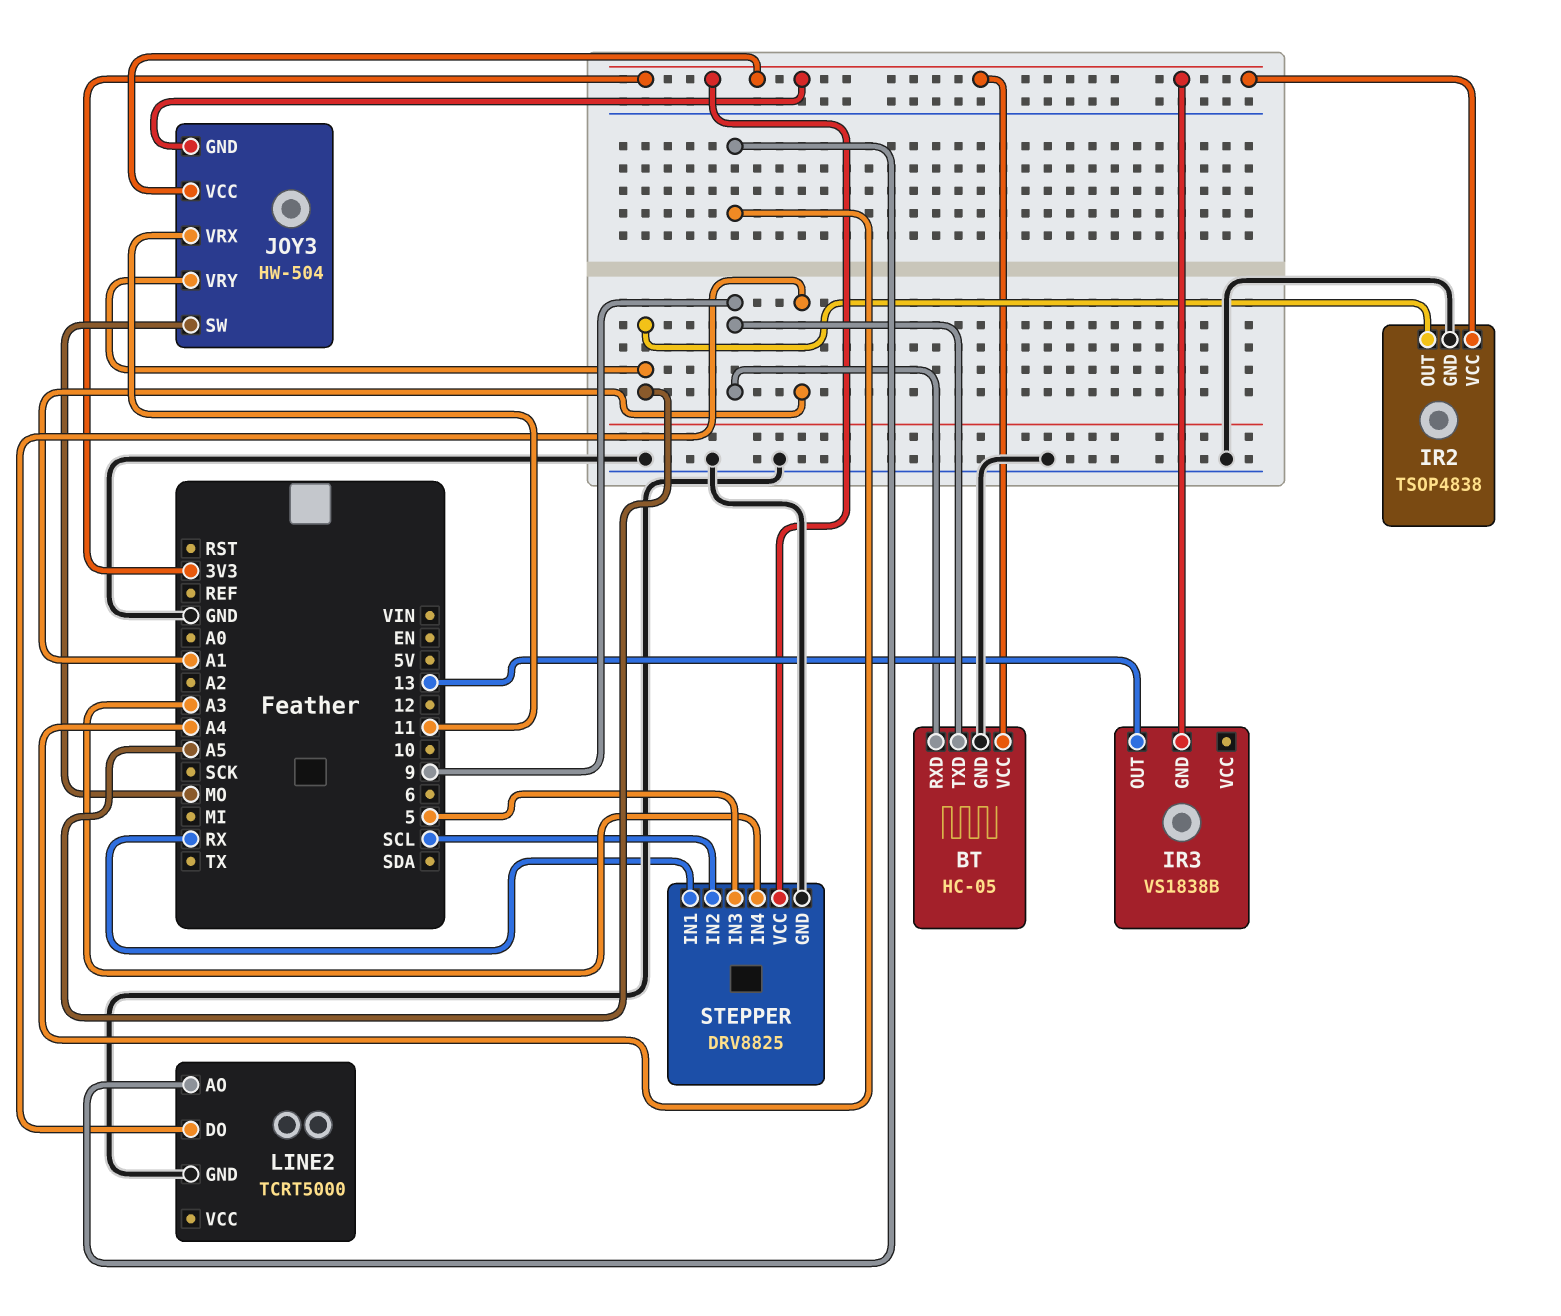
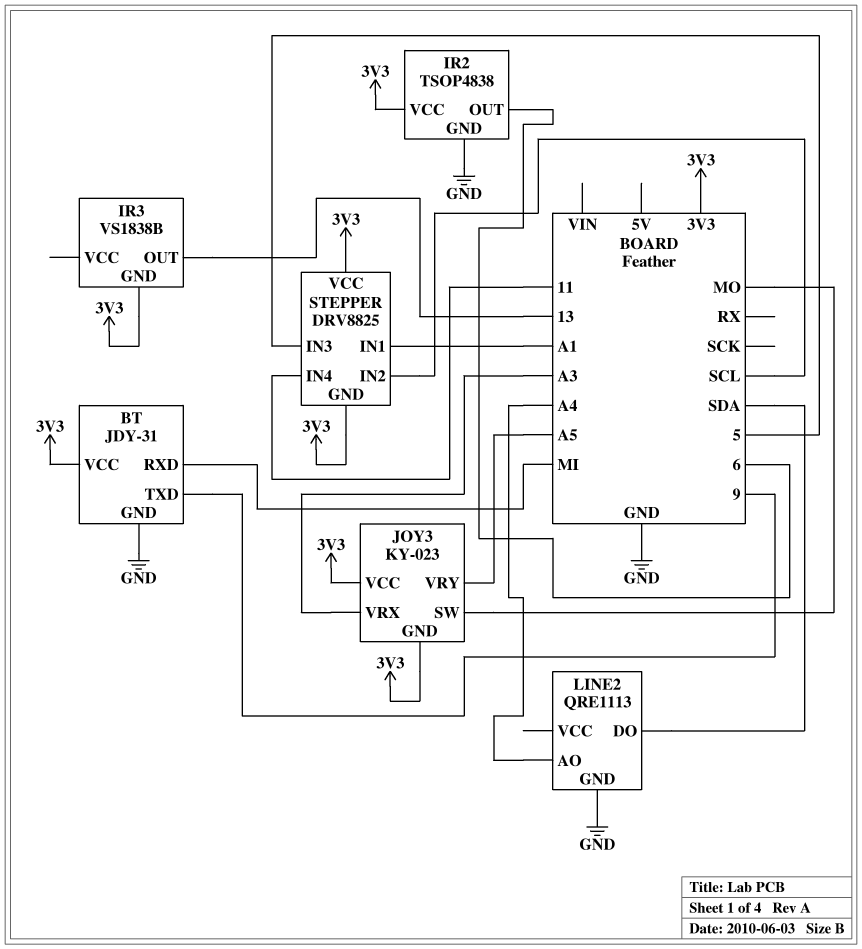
BT: HC-05 -> JDY-31
BT pin RXD: 9 -> MI
IR2 pin OUT: A5 -> 6
JOY3: HW-504 -> KY-023
JOY3 pin VRX: 11 -> A3
LINE2: TCRT5000 -> QRE1113
LINE2 pin DO: A1 -> SDA
STEPPER pin GND: GND -> 3V3
STEPPER pin IN1: RX -> A1
STEPPER pin IN4: A3 -> 11

